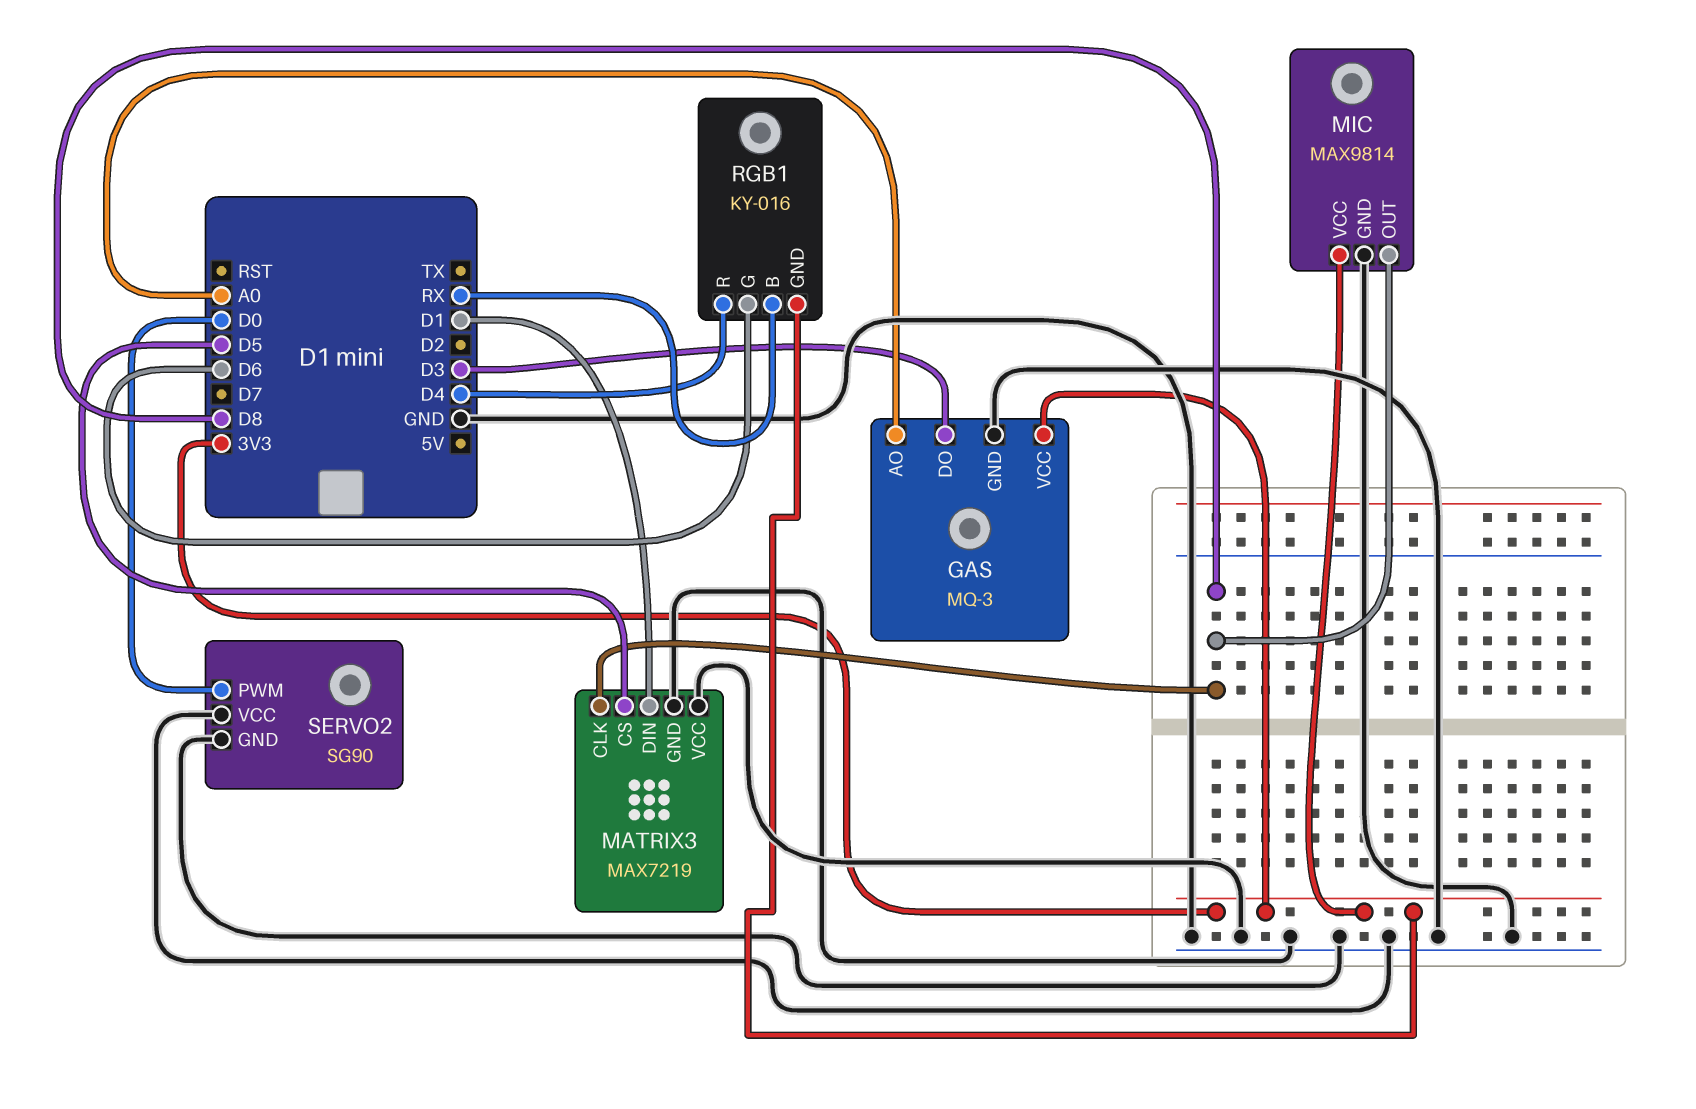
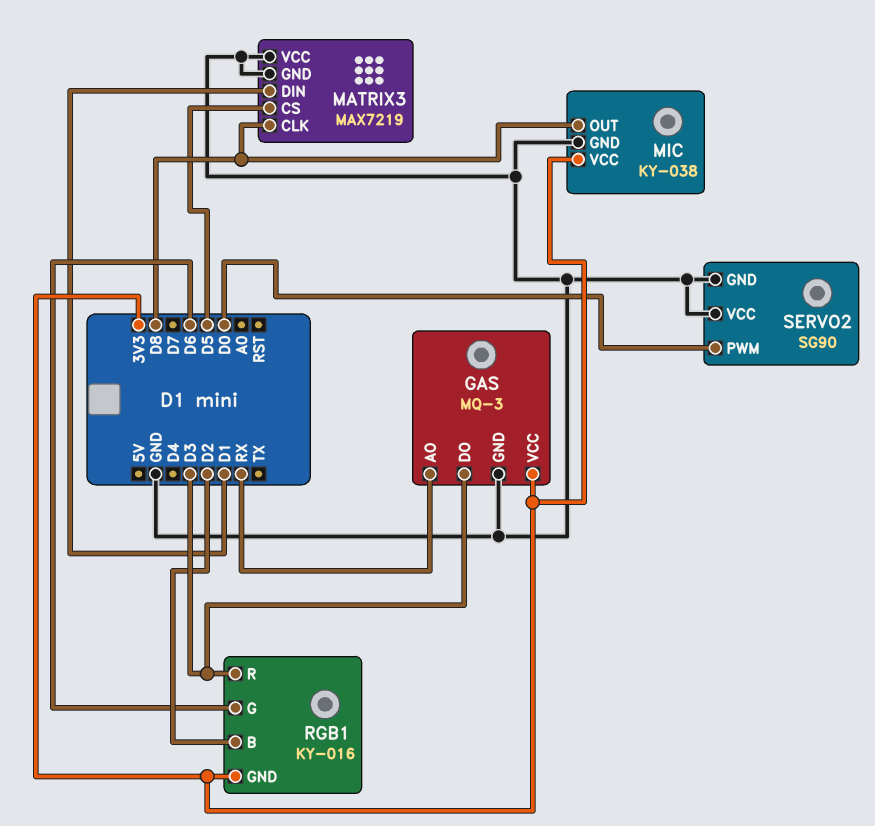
GAS pin AO: A0 -> RX
MIC: MAX9814 -> KY-038
RGB1 pin B: RX -> D2
RGB1 pin R: D4 -> D3

